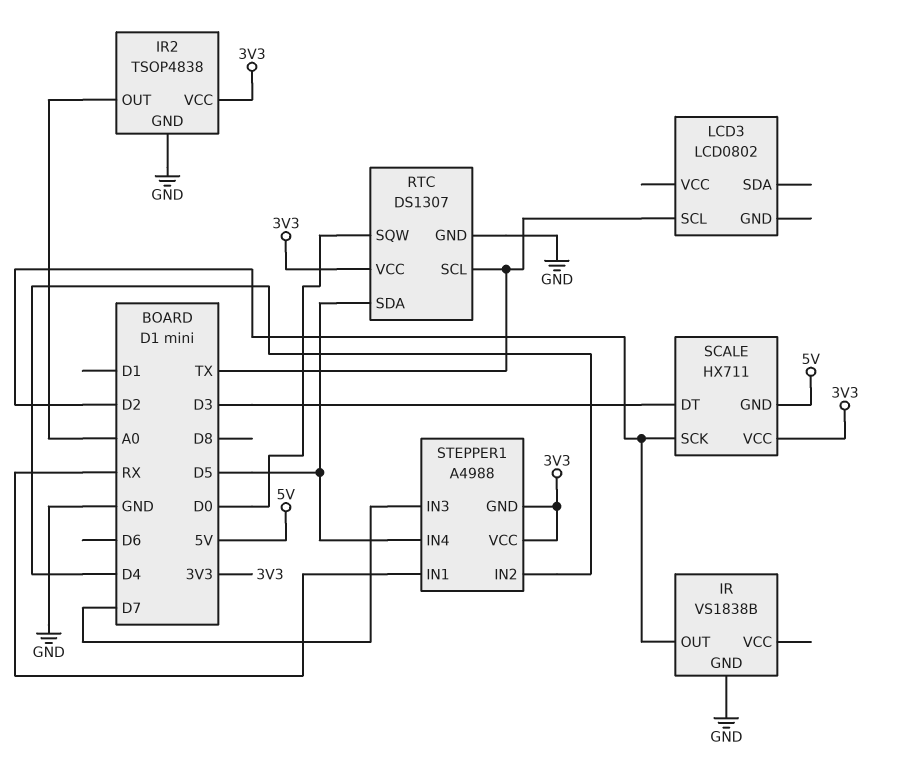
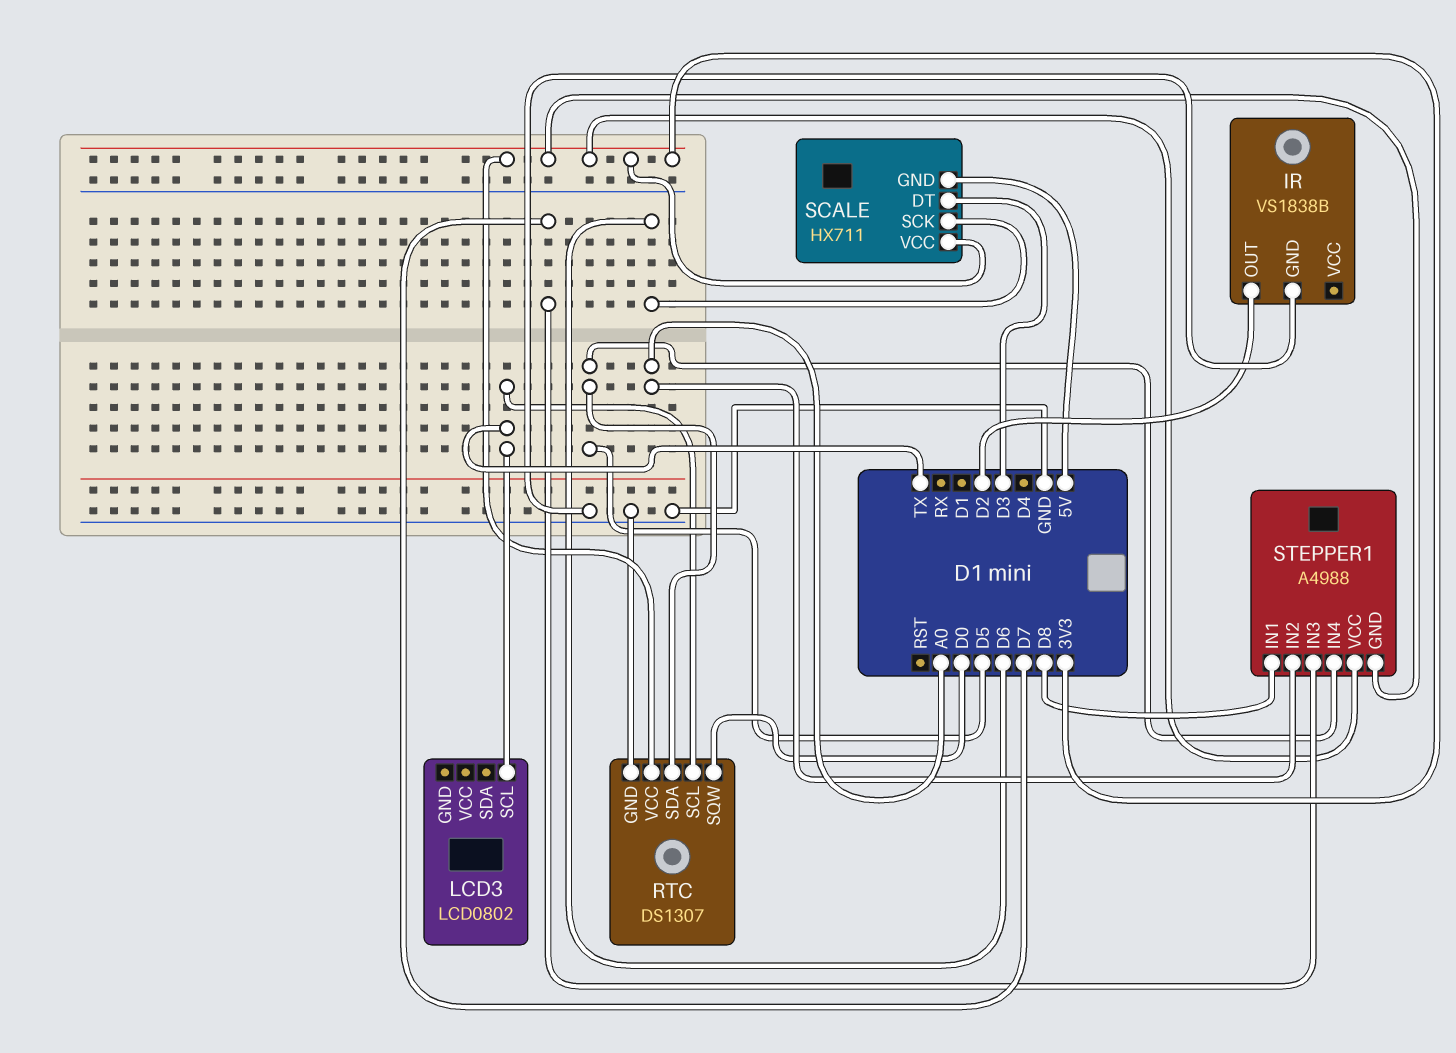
IR2: TSOP4838 -> none
IR2 pin GND: GND -> none
IR2 pin OUT: A0 -> none
IR2 pin VCC: 3V3 -> none
SCALE pin SCK: D2 -> D6
STEPPER1 pin IN1: RX -> D8
STEPPER1 pin IN2: D4 -> A0

